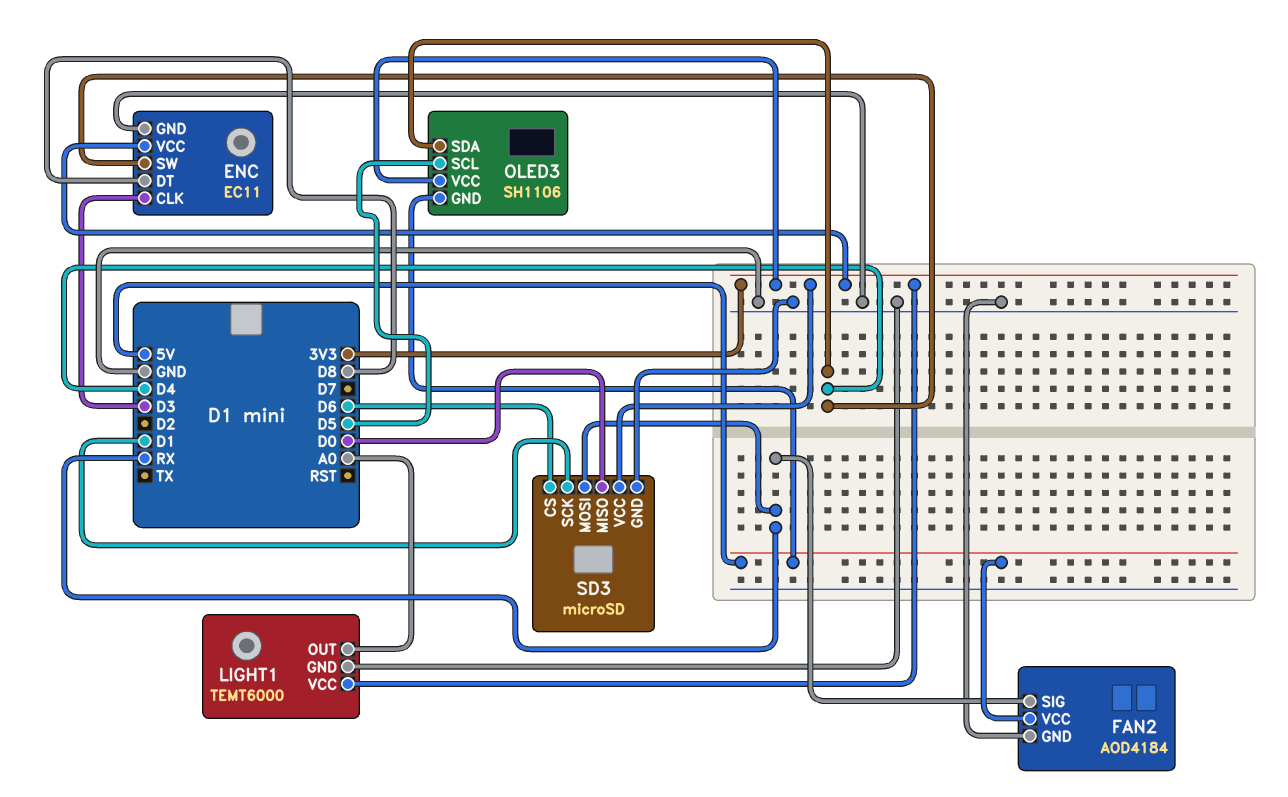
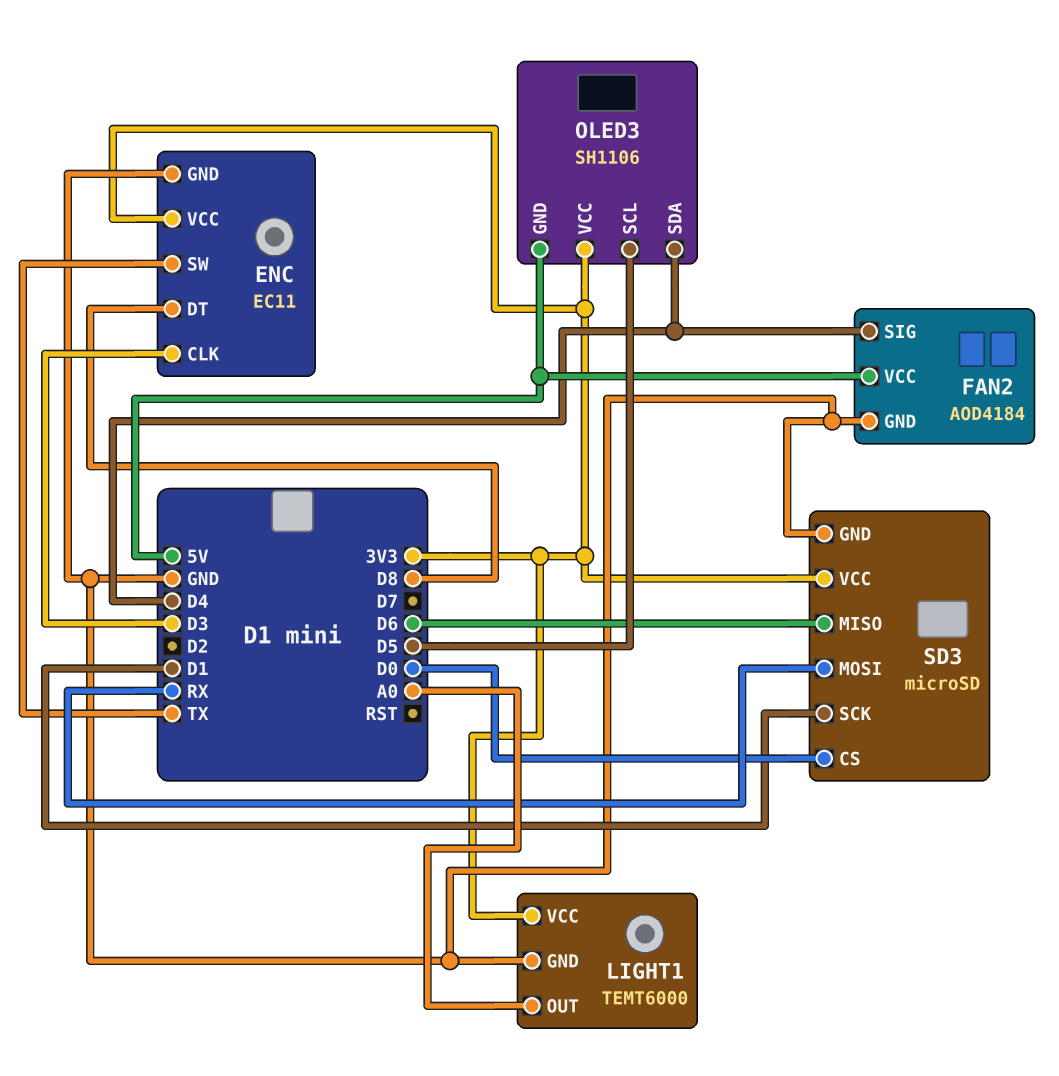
ENC pin SW: D4 -> TX
FAN2 pin SIG: RX -> D4
SD3 pin CS: D6 -> D0
SD3 pin MISO: D0 -> D6

